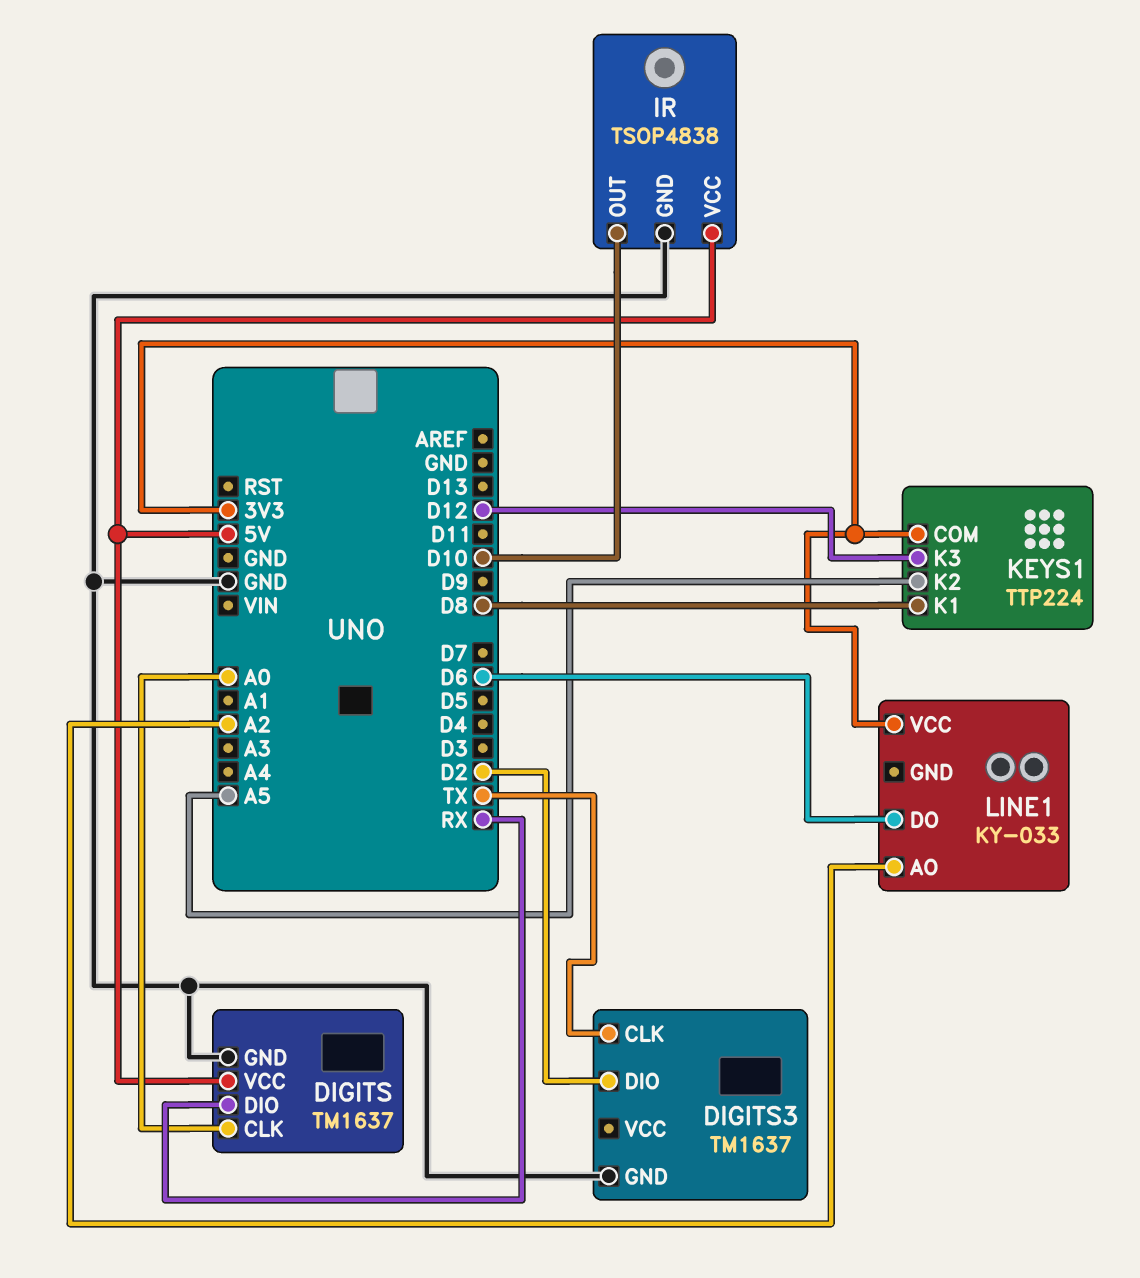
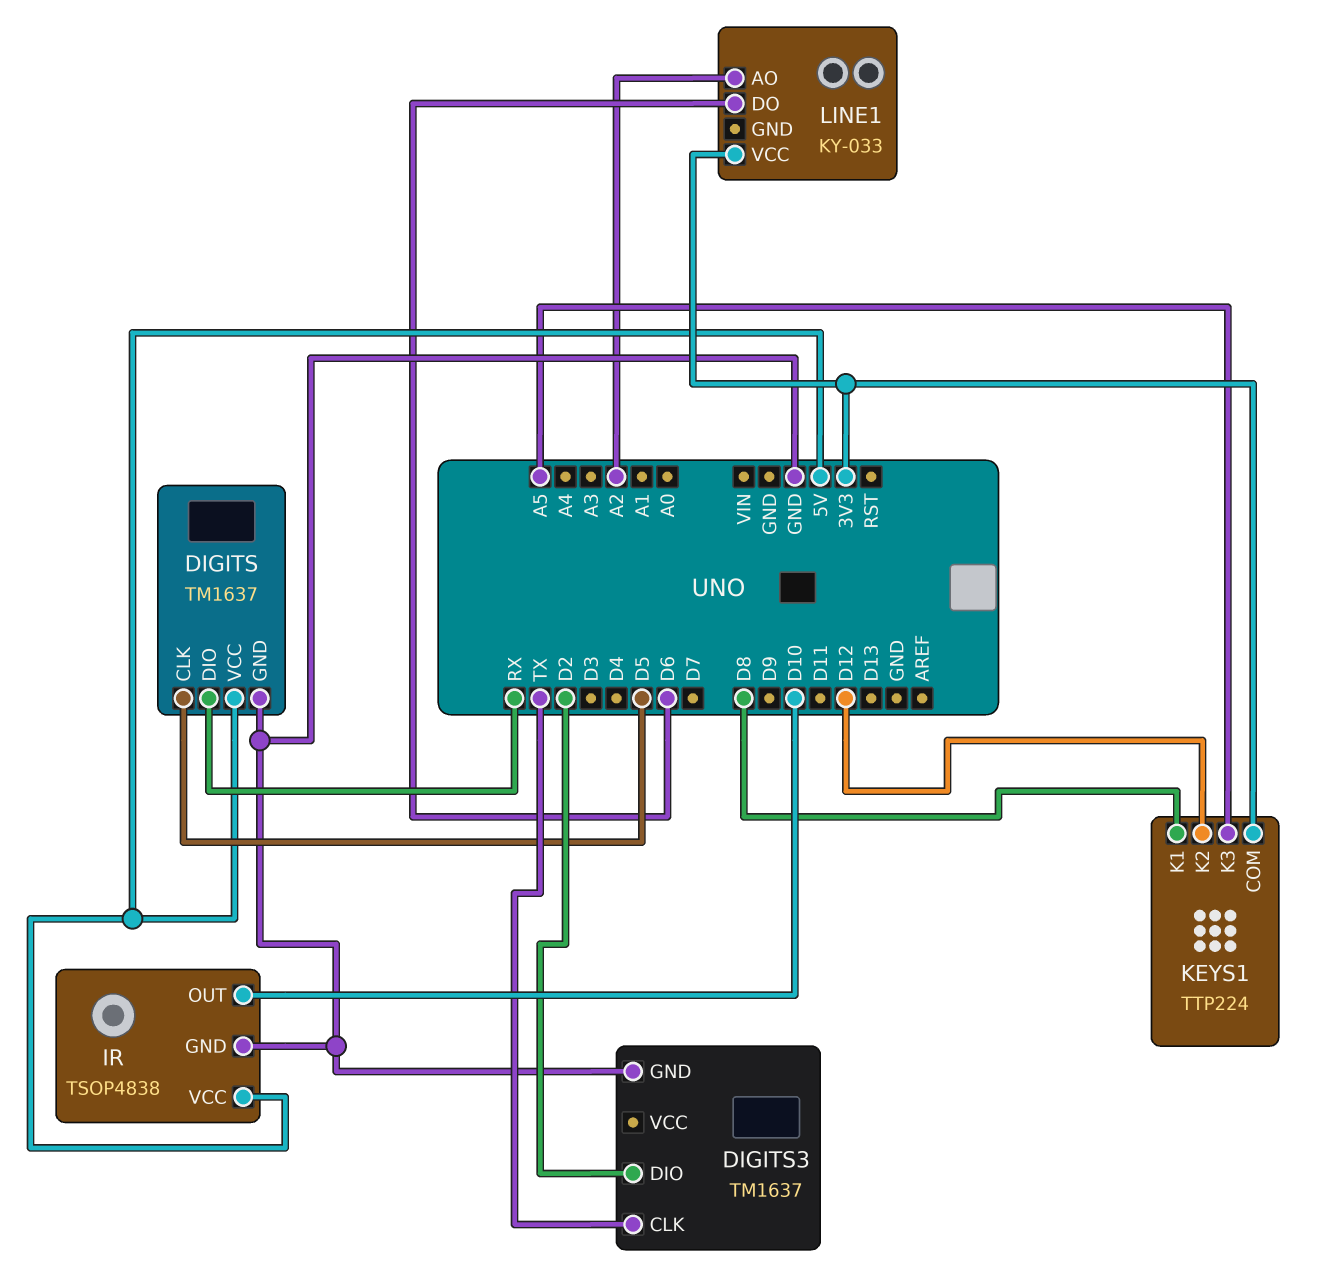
DIGITS pin CLK: A0 -> D5
KEYS1 pin K2: A5 -> D12
KEYS1 pin K3: D12 -> A5

